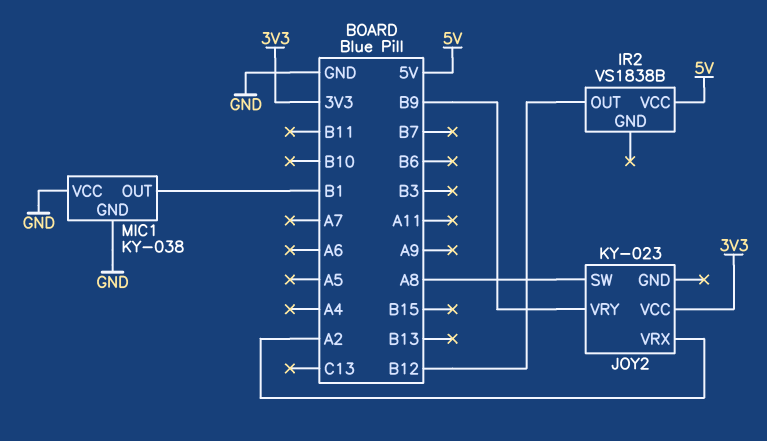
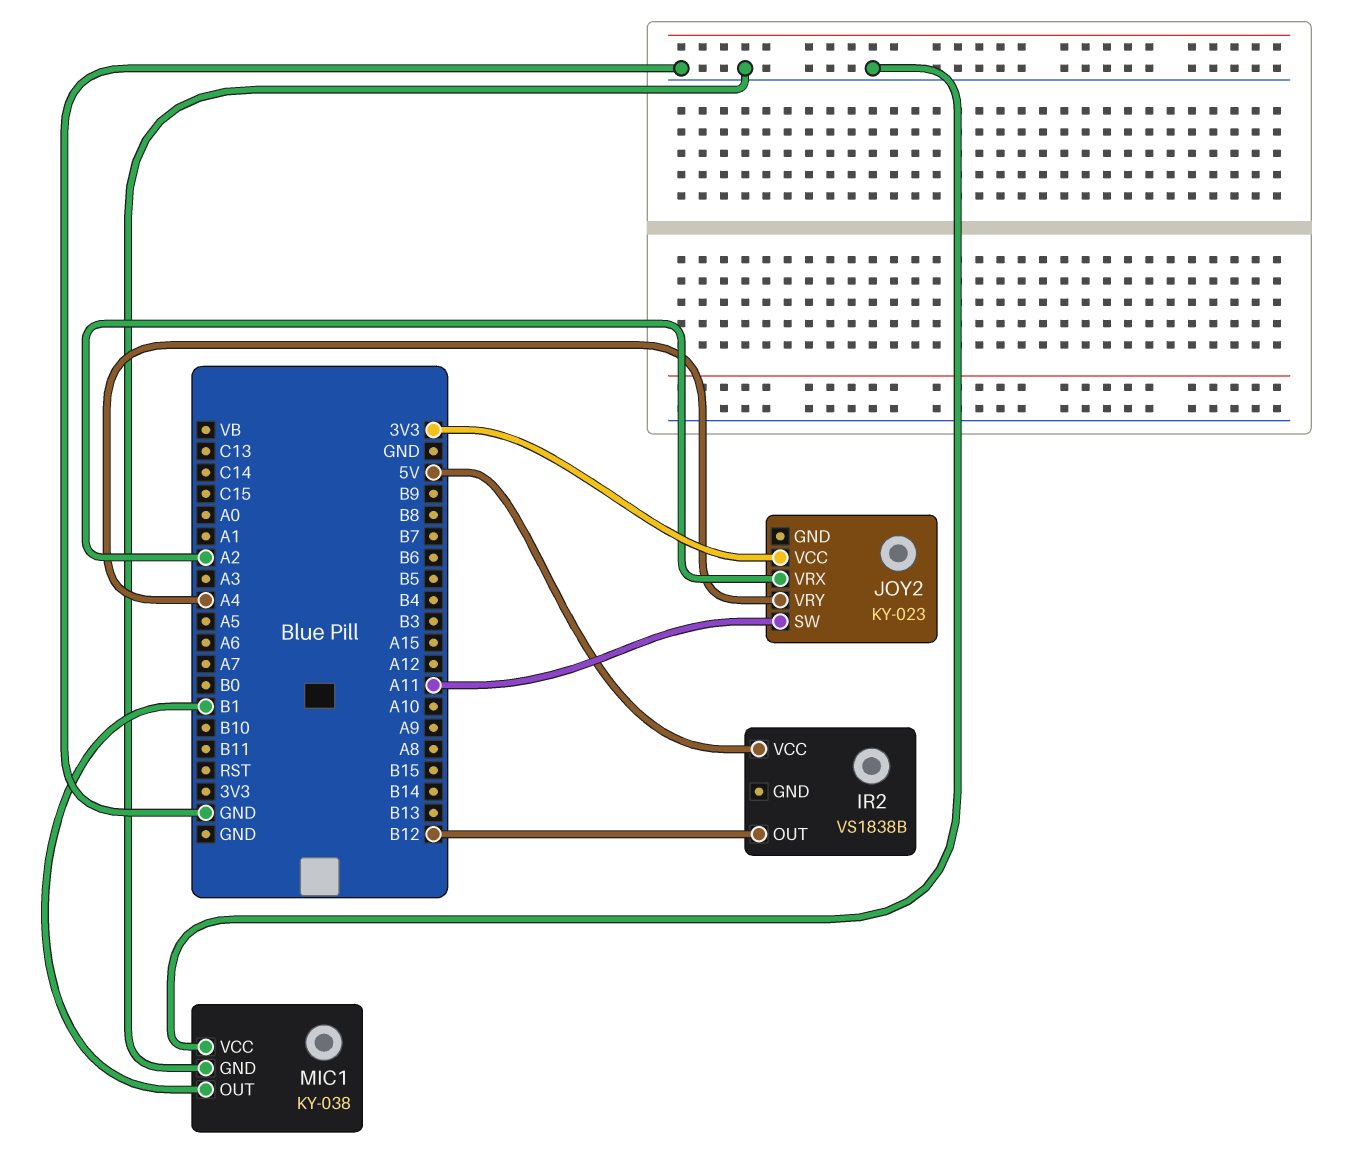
JOY2 pin SW: A8 -> A11
JOY2 pin VRY: B9 -> A4

